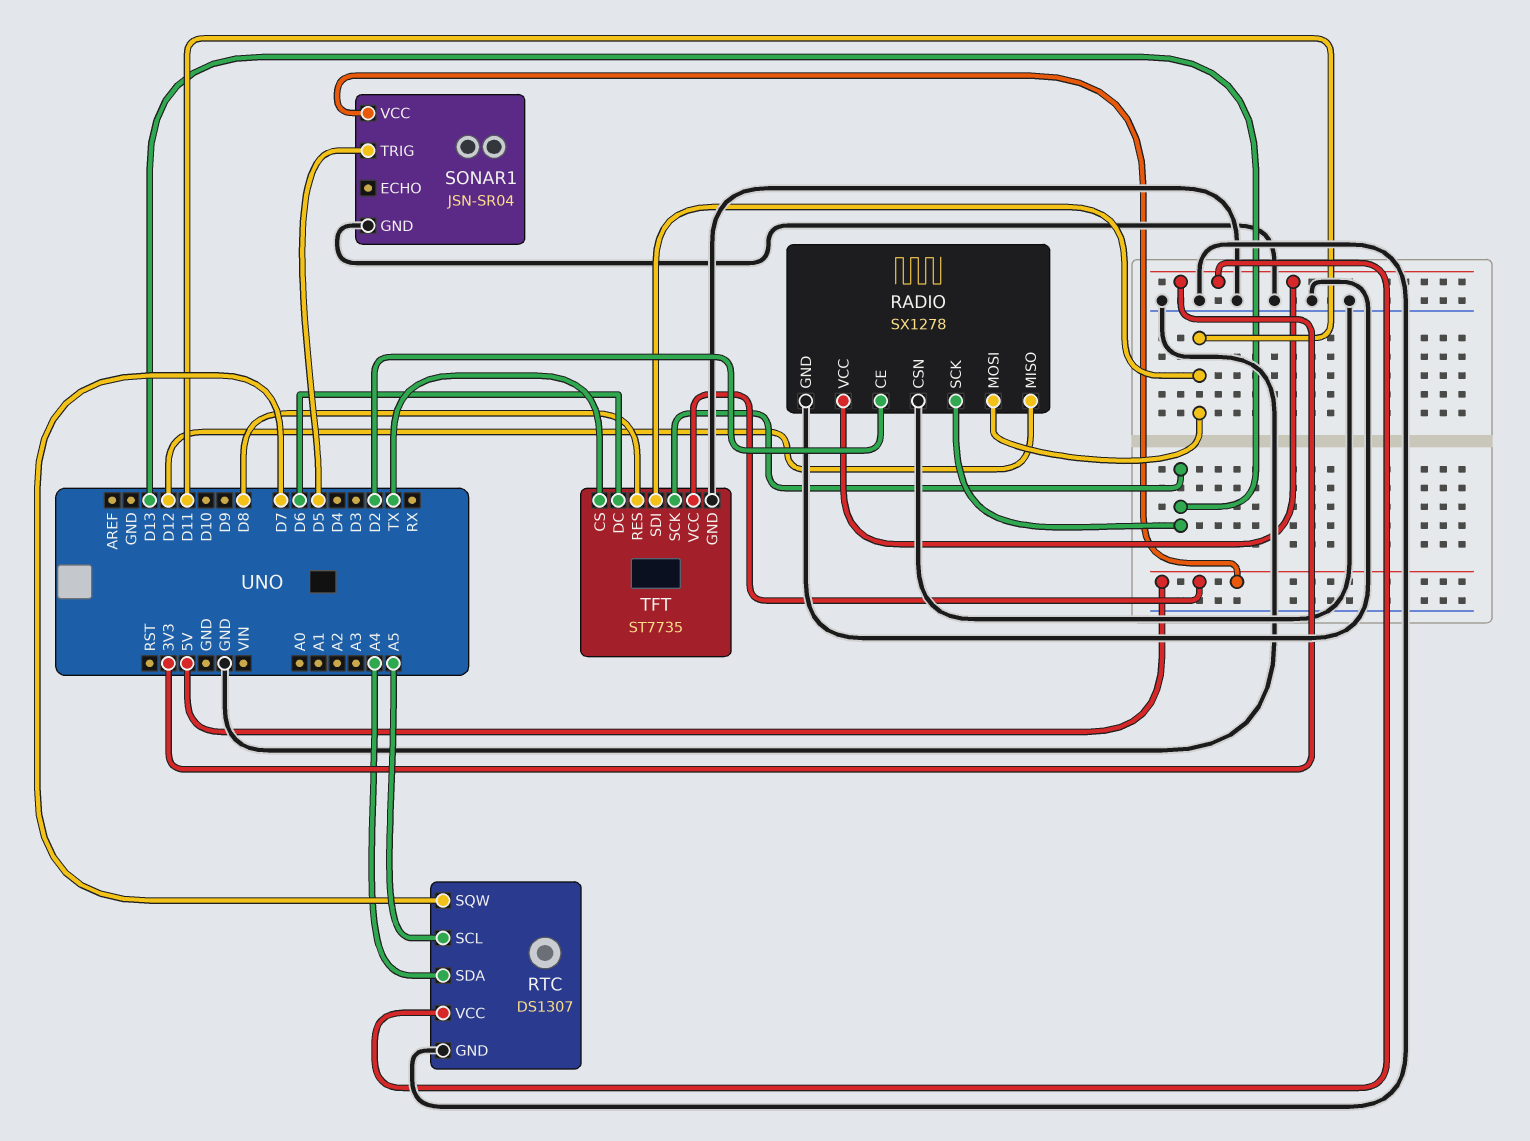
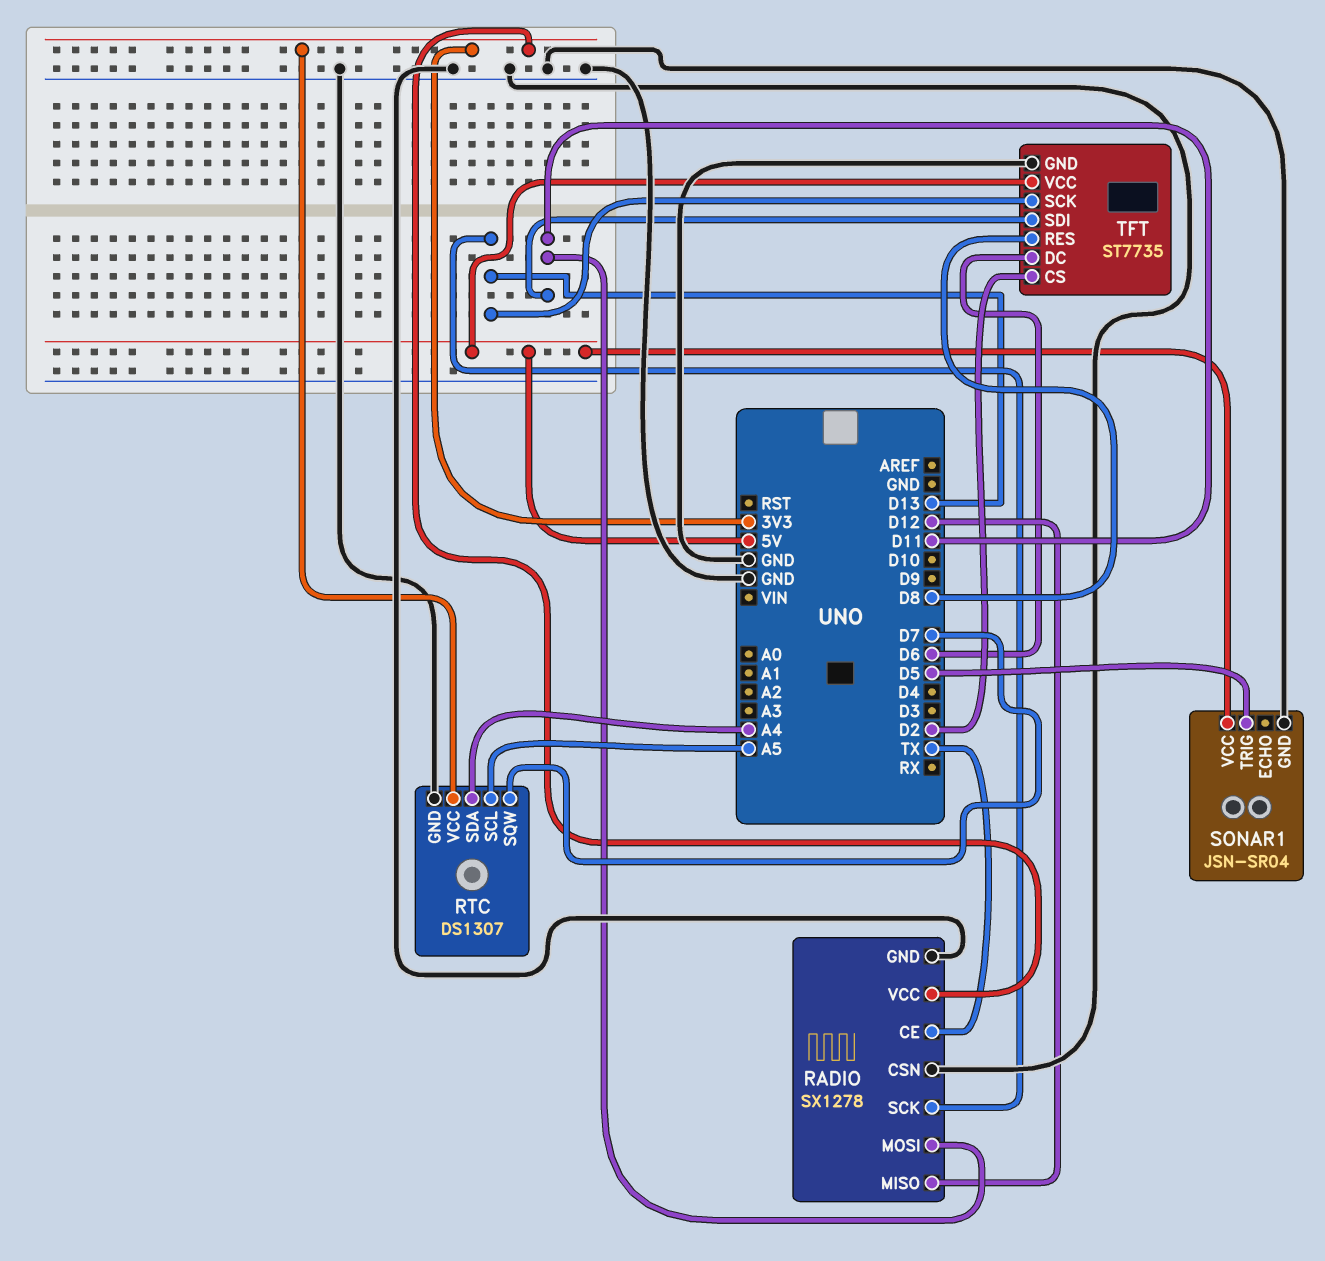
RADIO pin CE: D2 -> TX
TFT pin CS: TX -> D2

